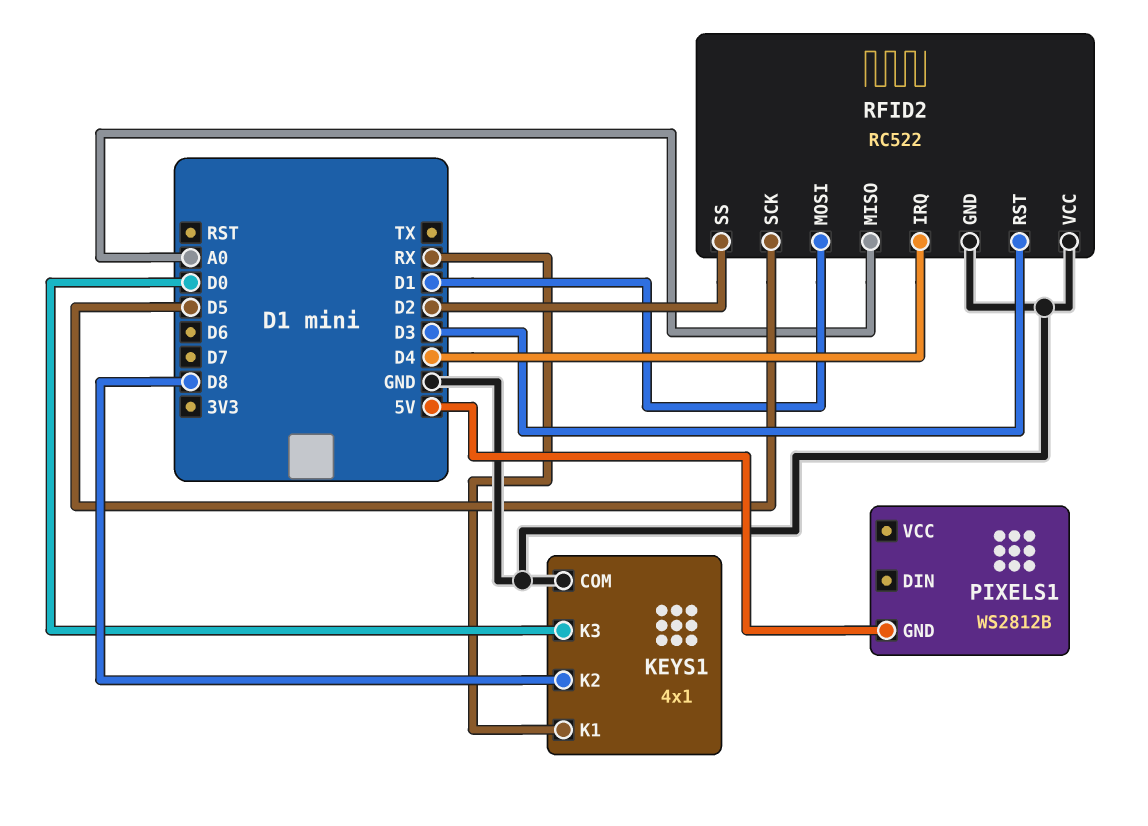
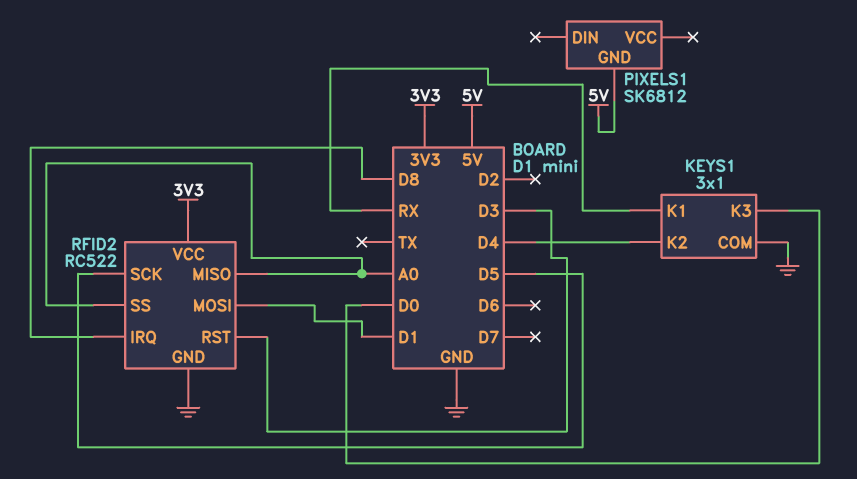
KEYS1: 4x1 -> 3x1
KEYS1 pin K2: D8 -> D4
PIXELS1: WS2812B -> SK6812
RFID2 pin IRQ: D4 -> D8
RFID2 pin SS: D2 -> A0
RFID2 pin VCC: GND -> 3V3

